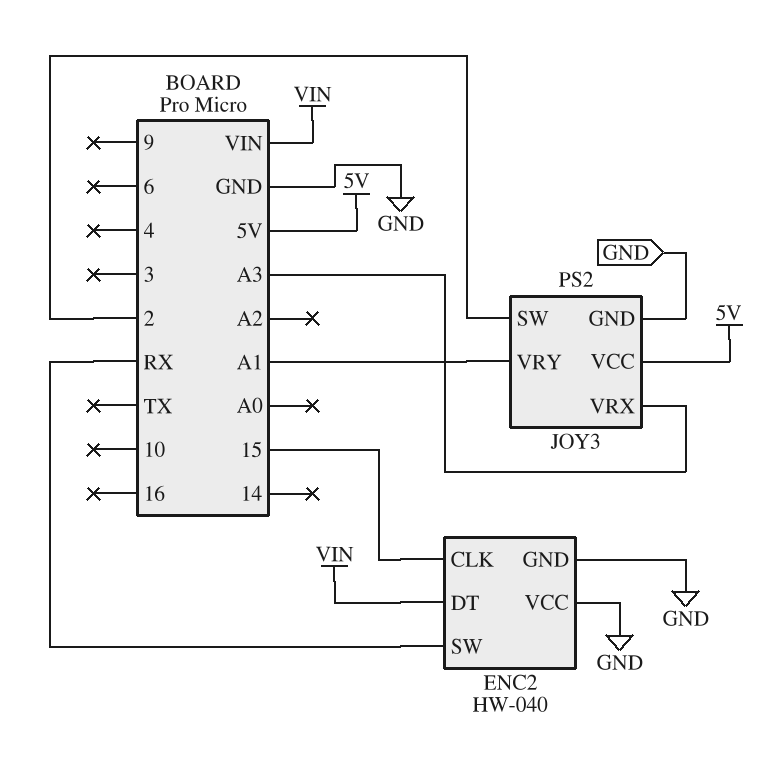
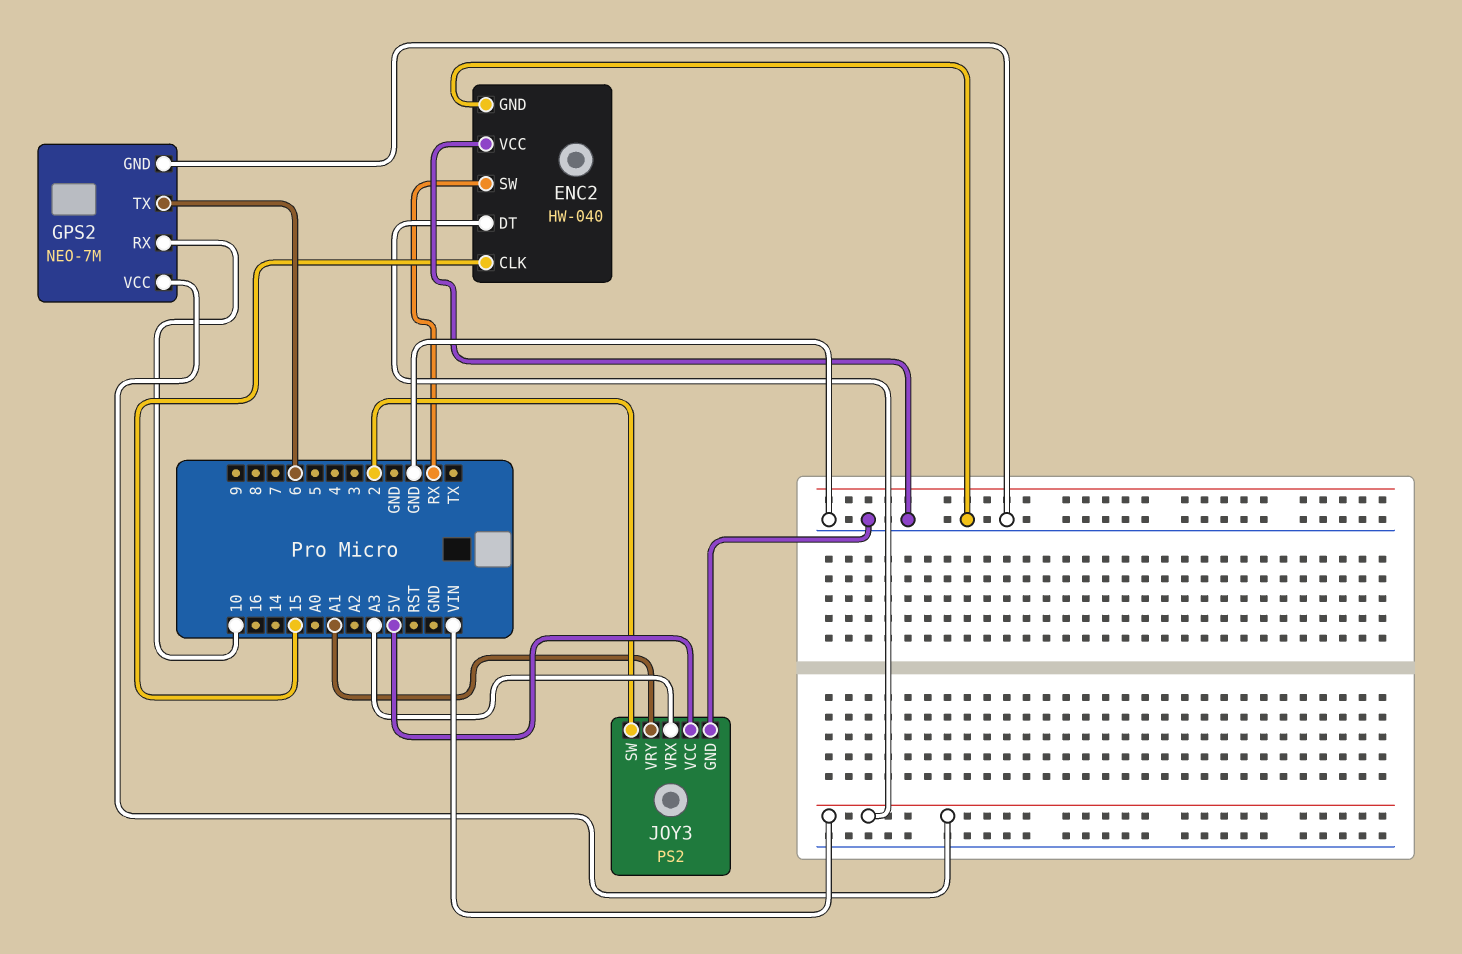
GPS2: none -> NEO-7M
GPS2 pin GND: none -> GND
GPS2 pin RX: none -> 10
GPS2 pin TX: none -> 6
GPS2 pin VCC: none -> VIN

